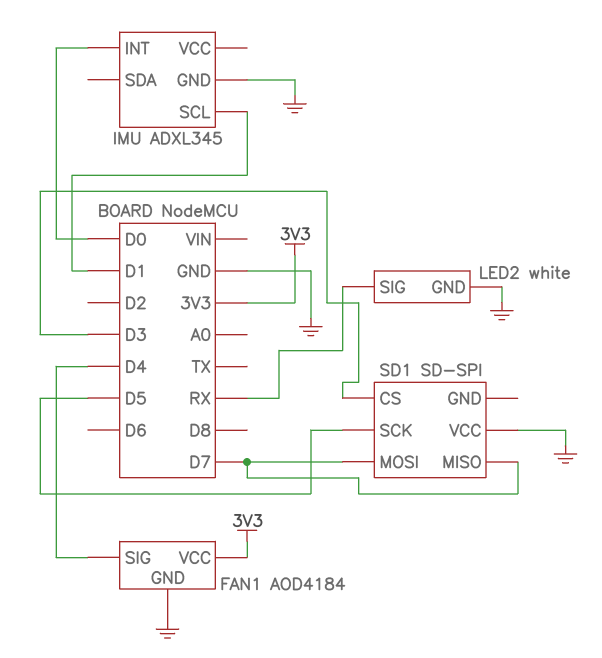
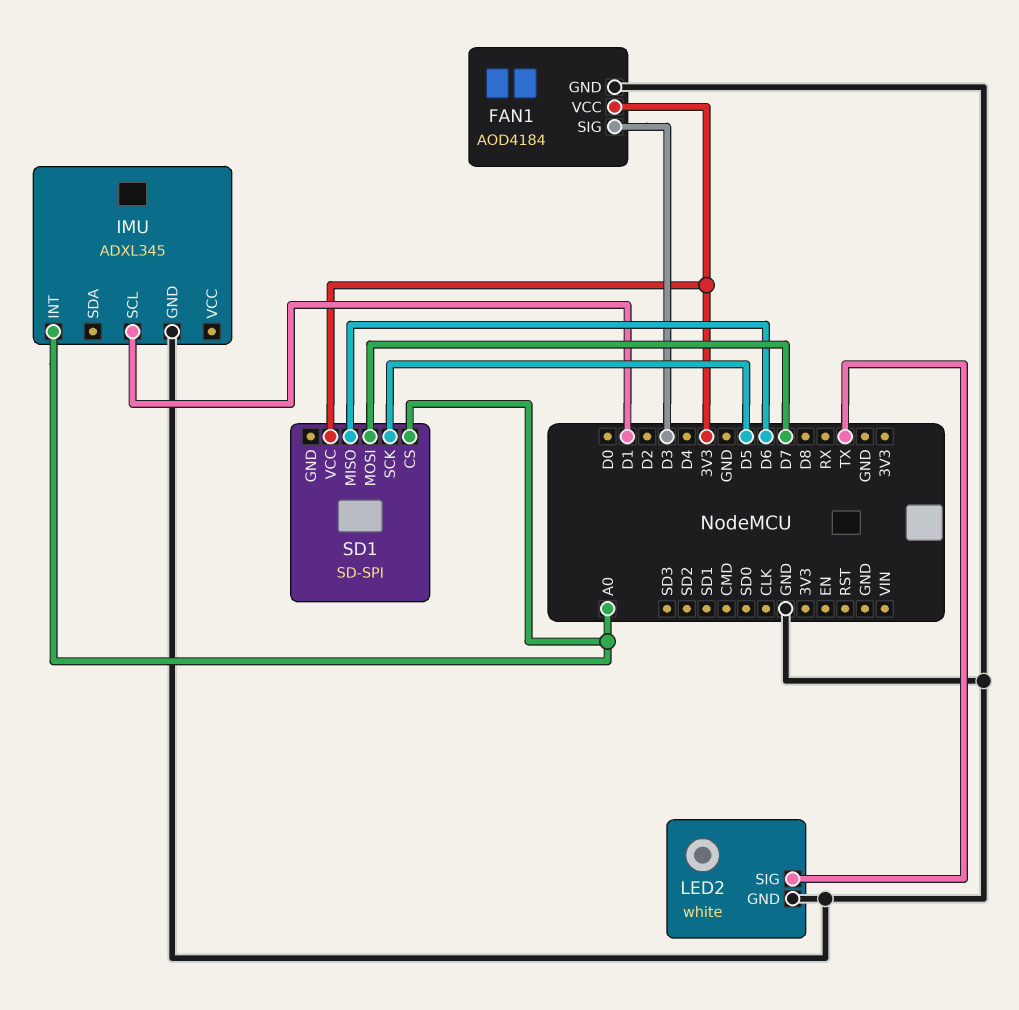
FAN1 pin SIG: D4 -> D3
IMU pin INT: D0 -> A0
LED2 pin SIG: RX -> TX
SD1 pin CS: D3 -> A0
SD1 pin MISO: D7 -> D6
SD1 pin VCC: GND -> 3V3

